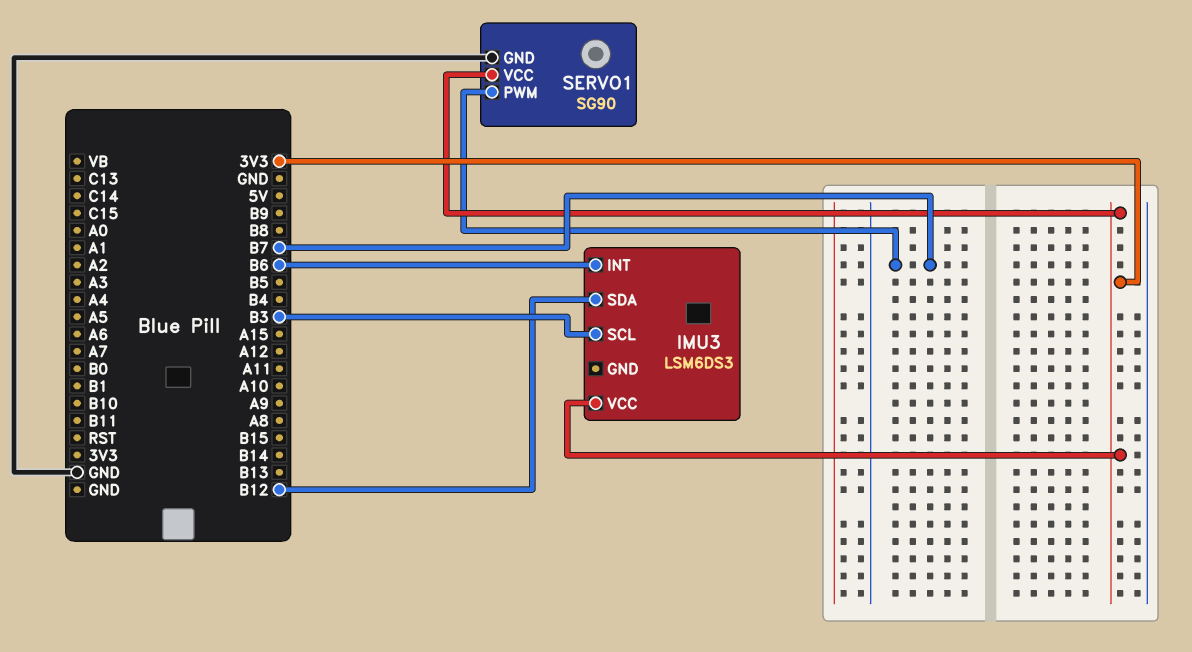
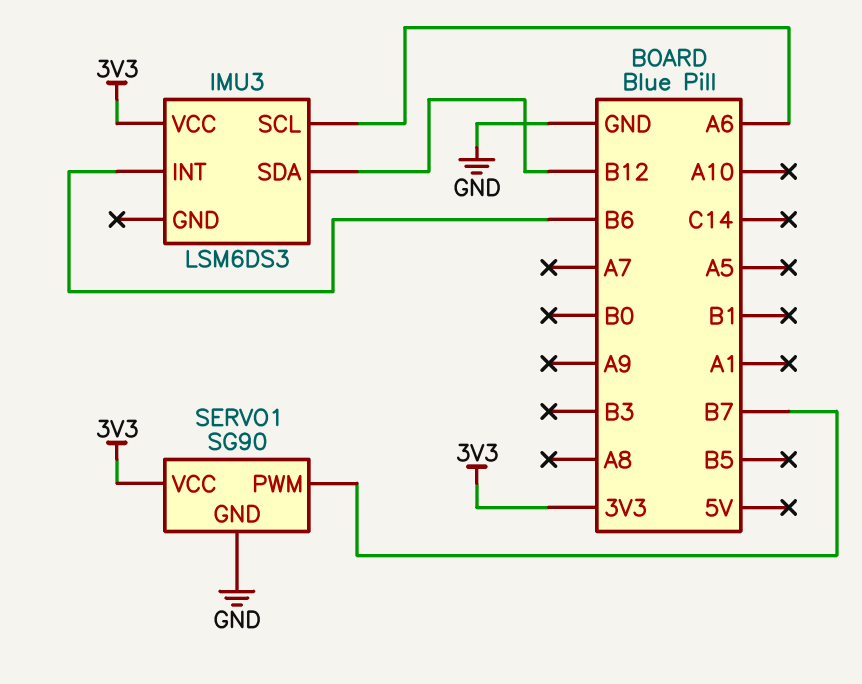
IMU3 pin SCL: B3 -> A6

